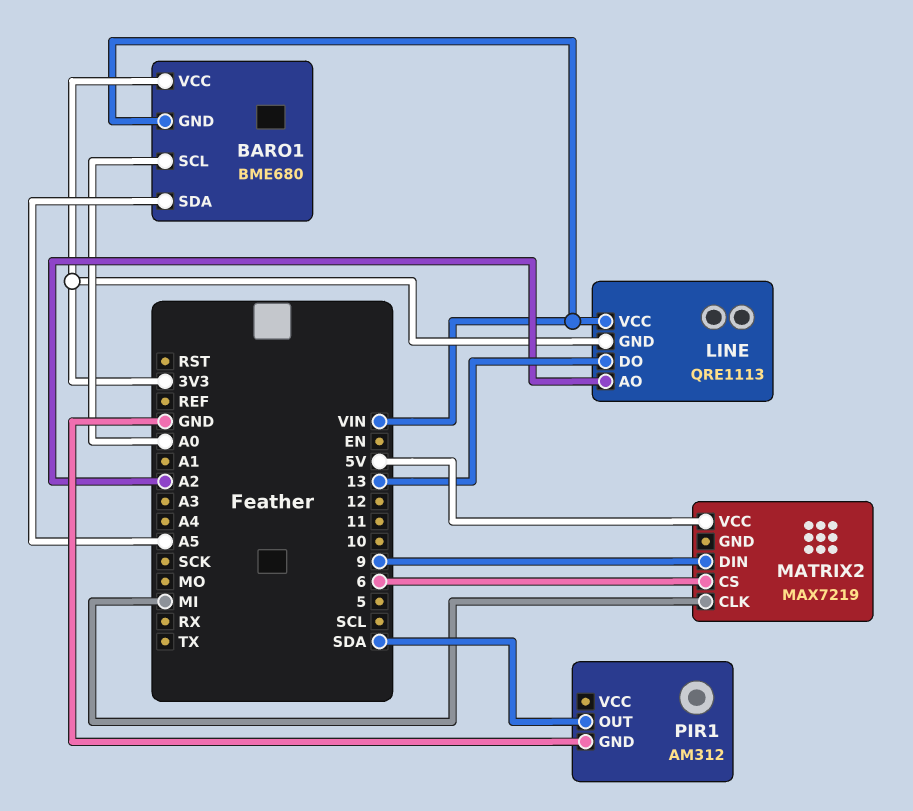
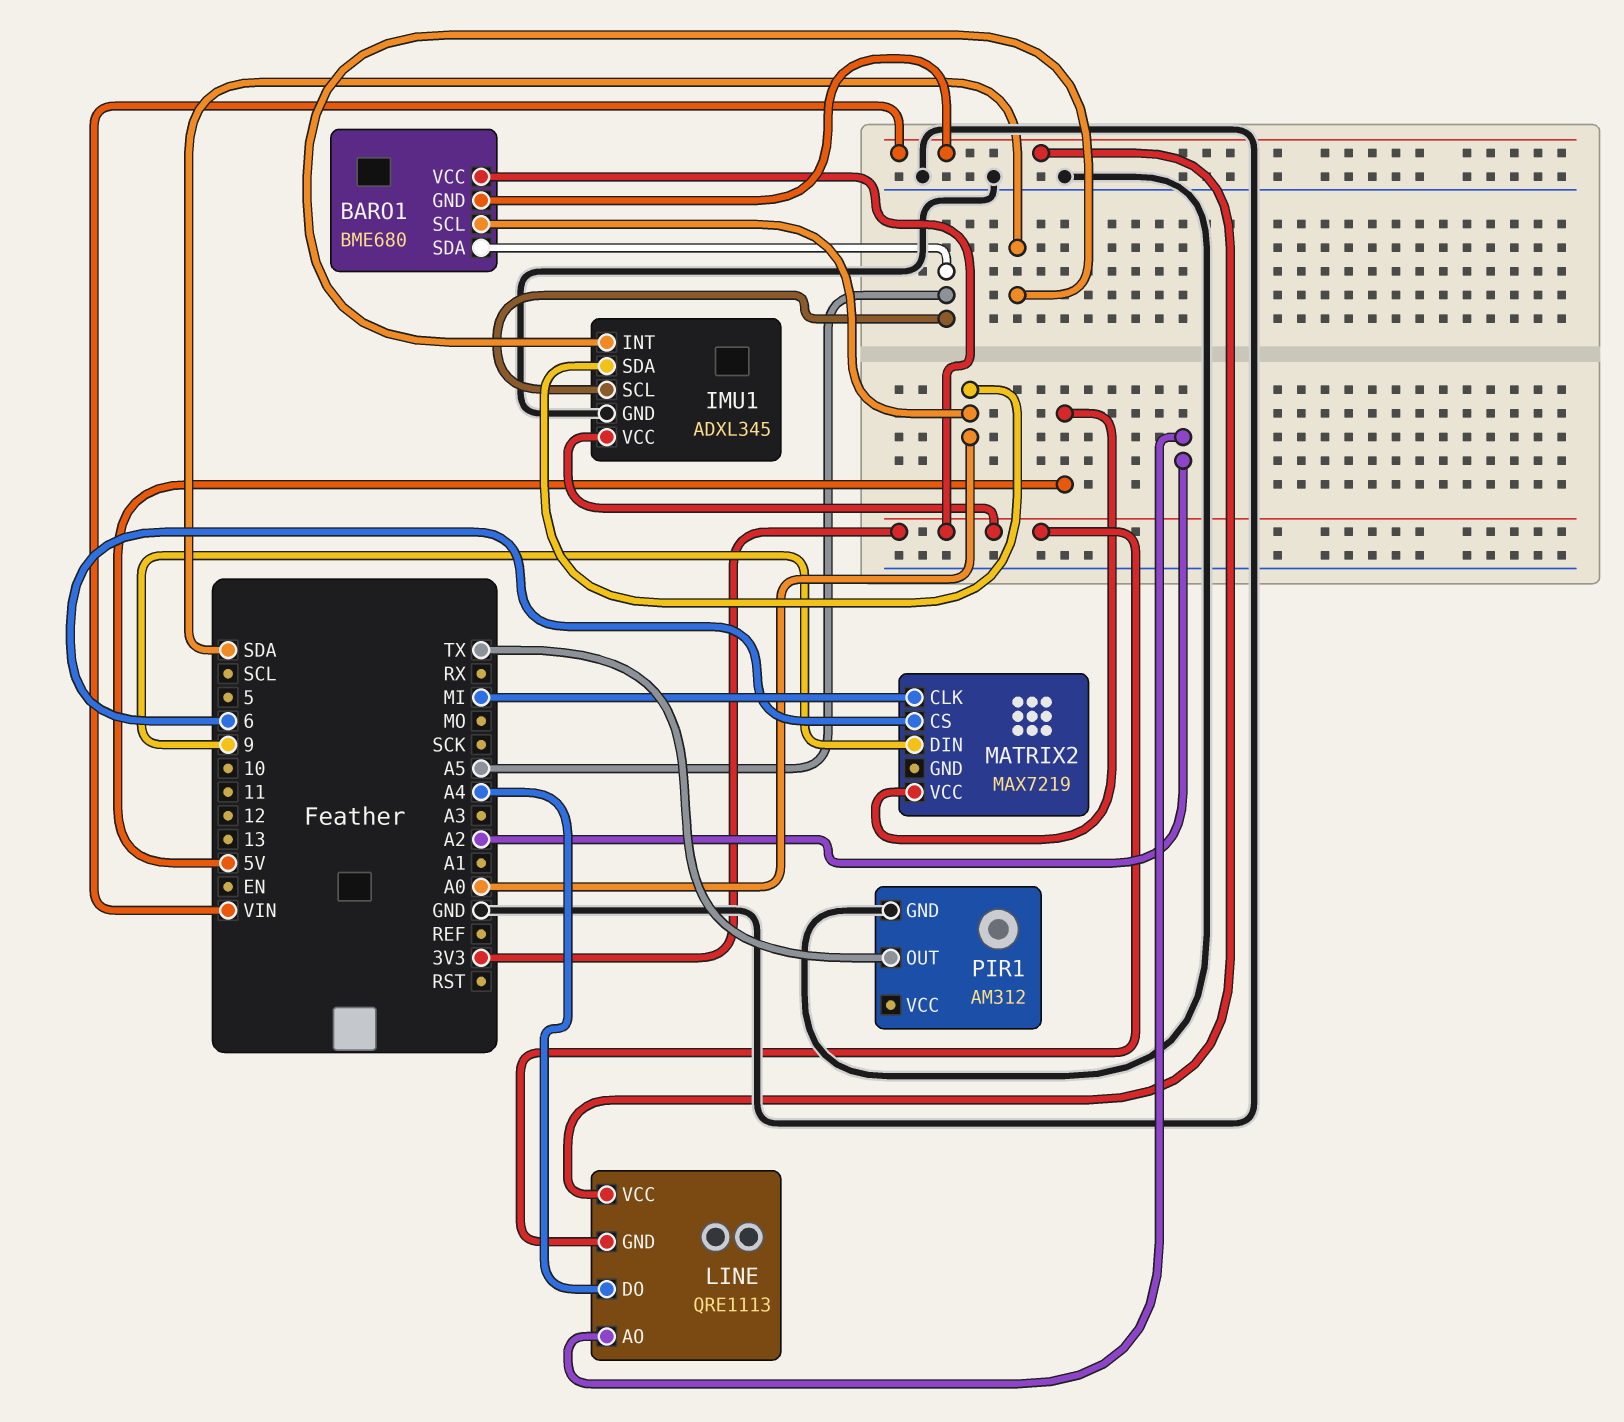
IMU1: none -> ADXL345
IMU1 pin GND: none -> GND
IMU1 pin INT: none -> SDA
IMU1 pin SCL: none -> A5
IMU1 pin SDA: none -> A0
IMU1 pin VCC: none -> 3V3
LINE pin DO: 13 -> A4
PIR1 pin OUT: SDA -> TX

